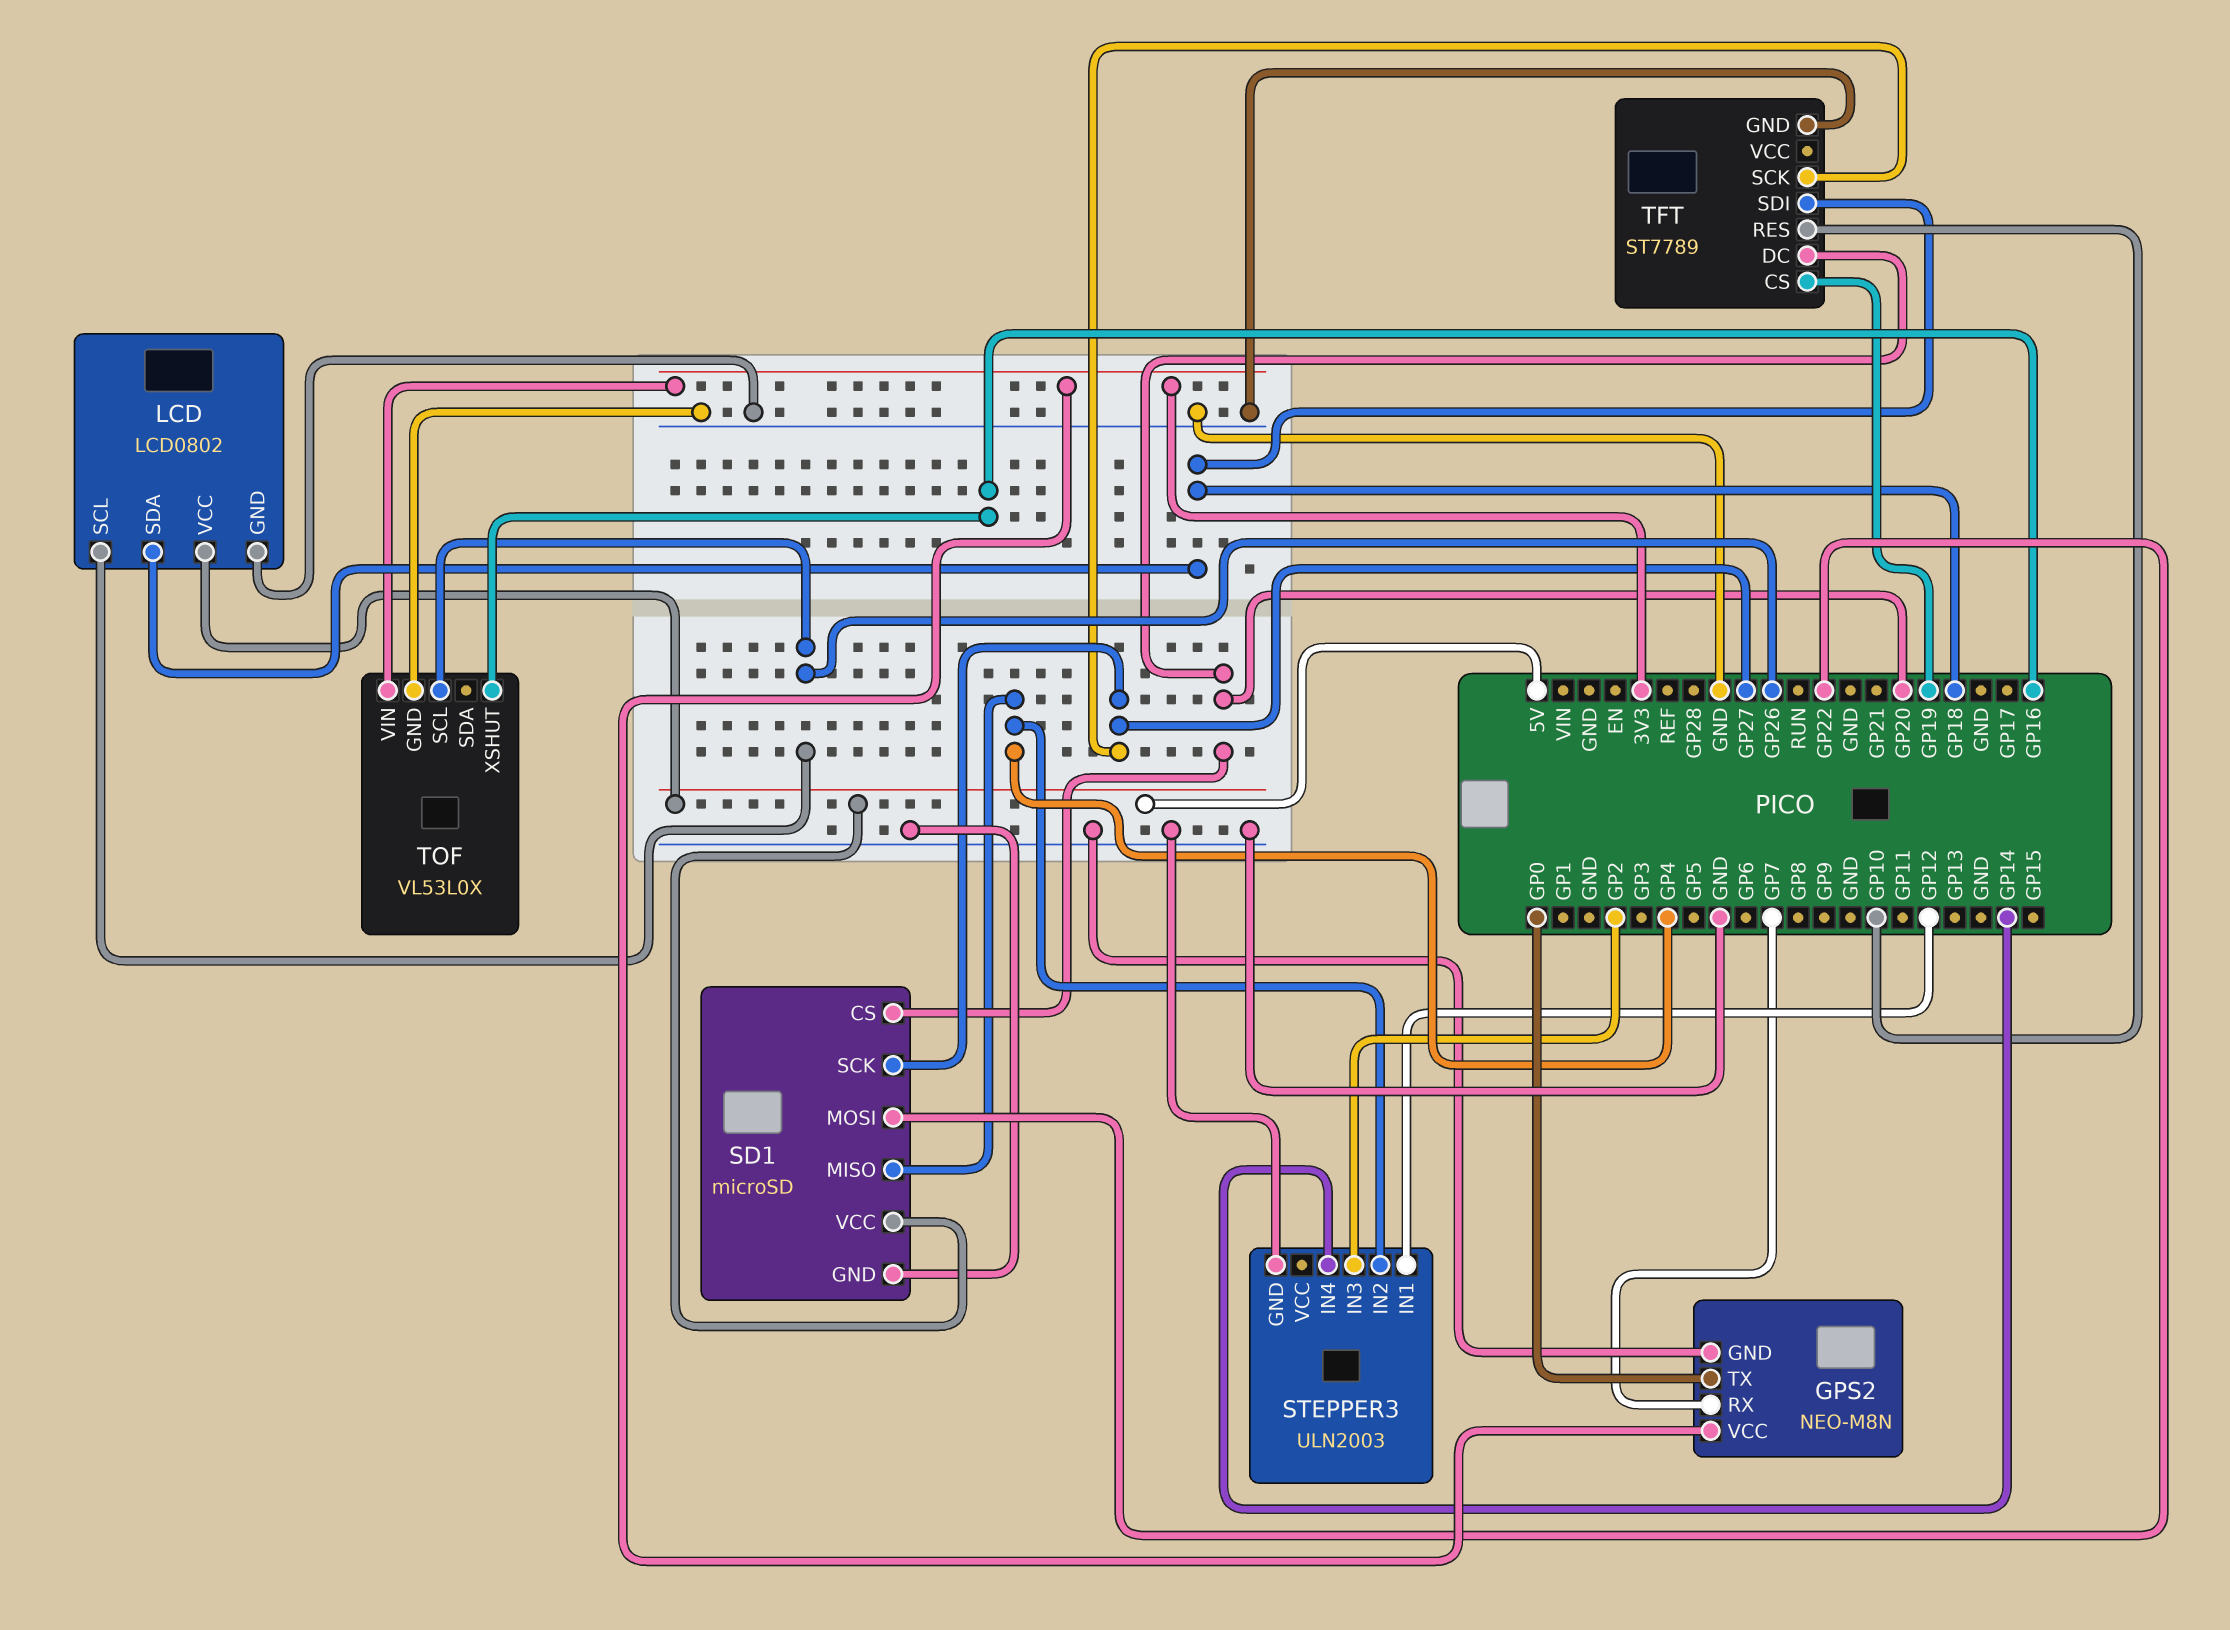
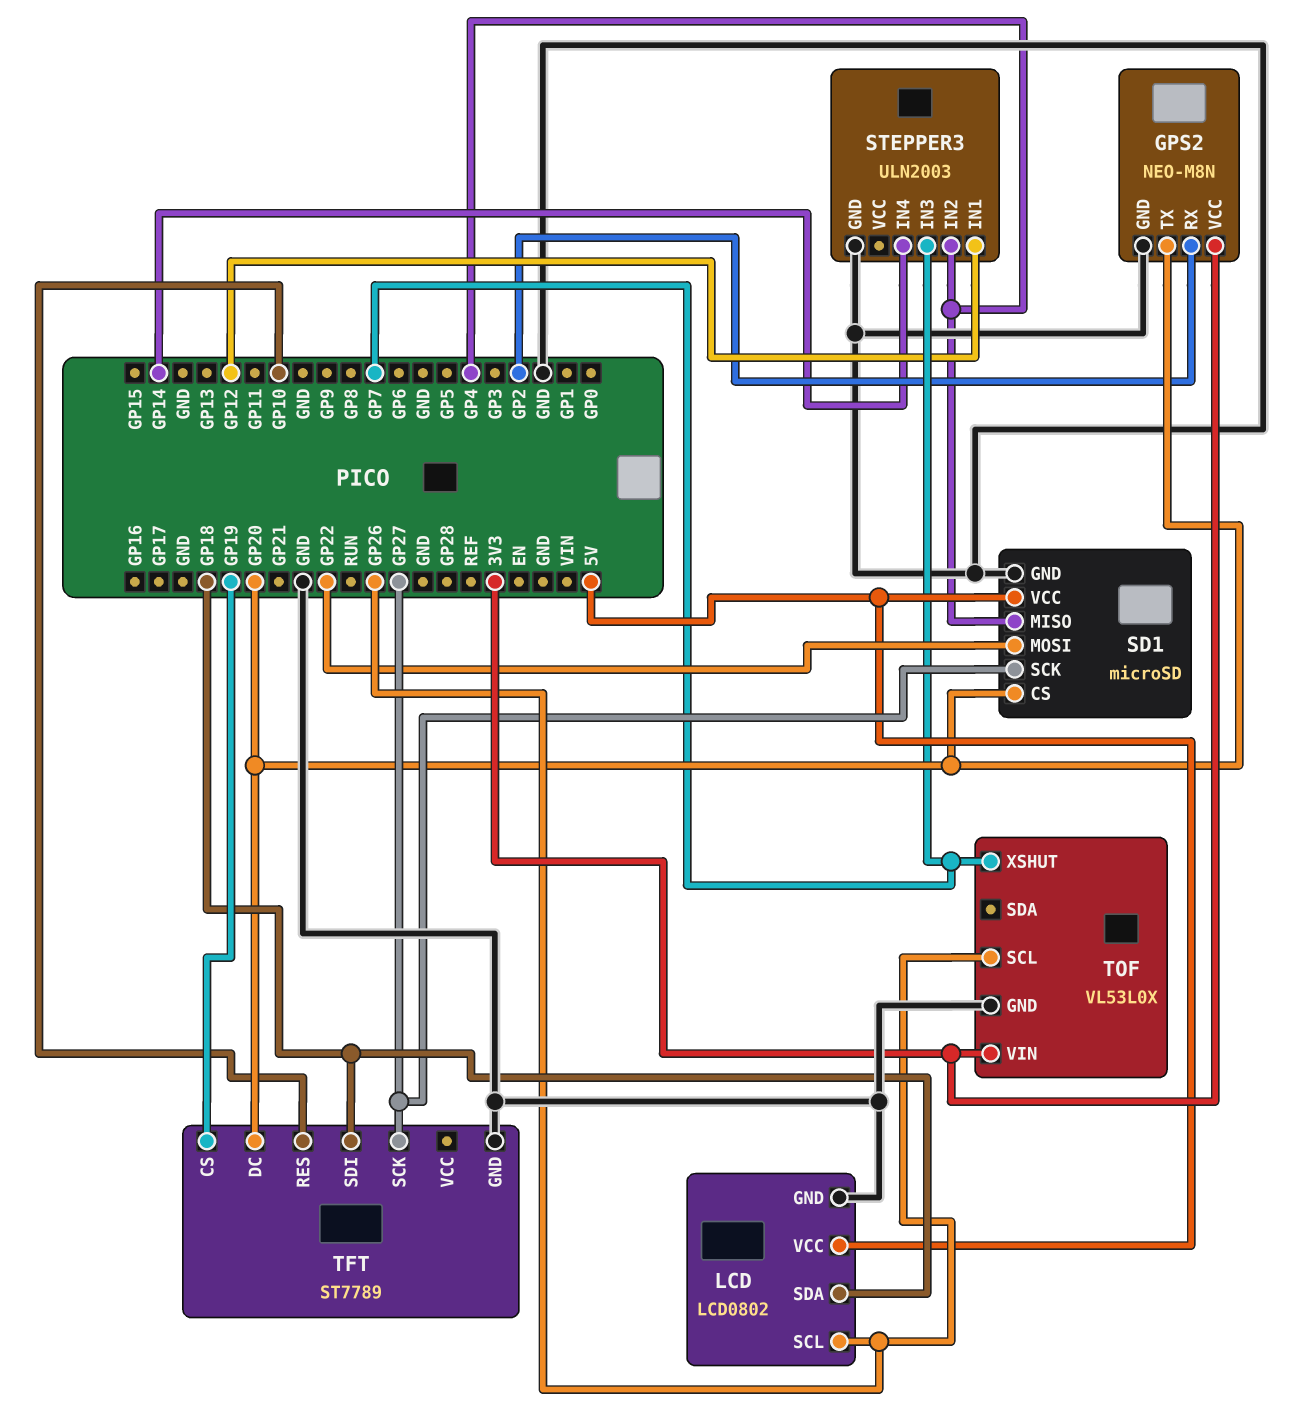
GPS2 pin RX: GP7 -> GP2
GPS2 pin TX: GP0 -> GP20
STEPPER3 pin IN3: GP2 -> GP7
TOF pin XSHUT: GP16 -> GP7

